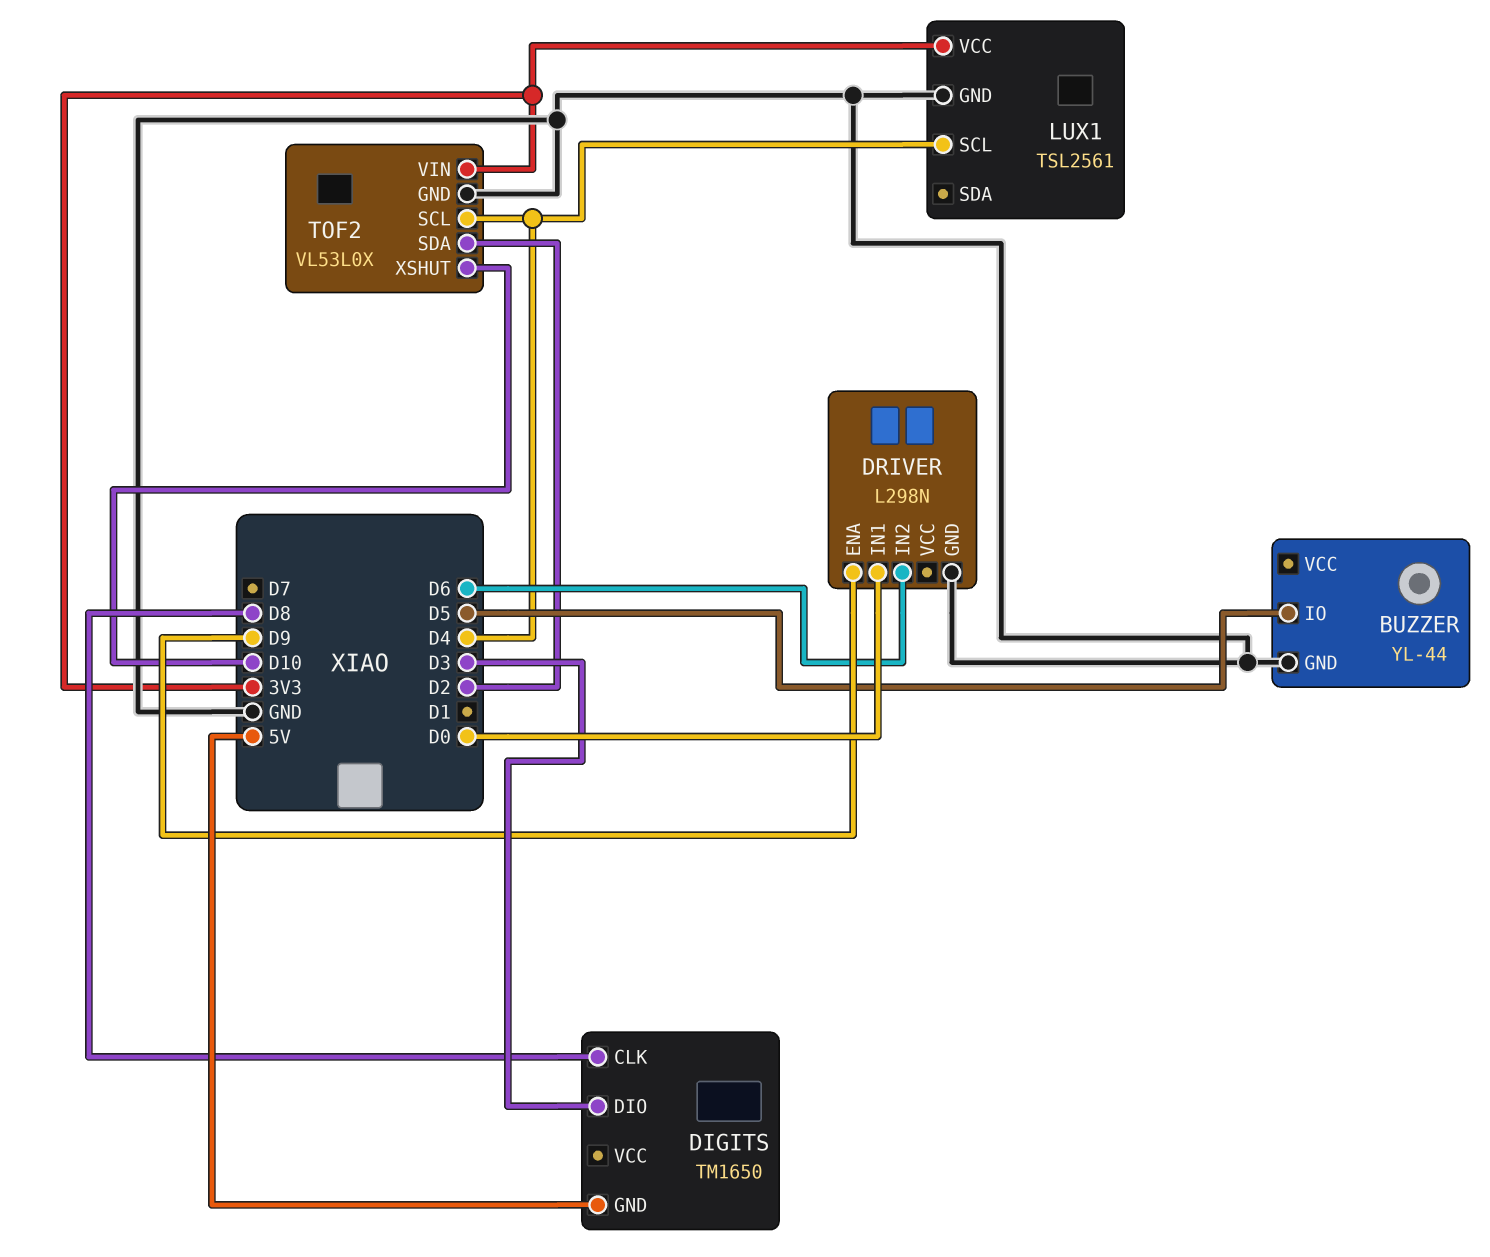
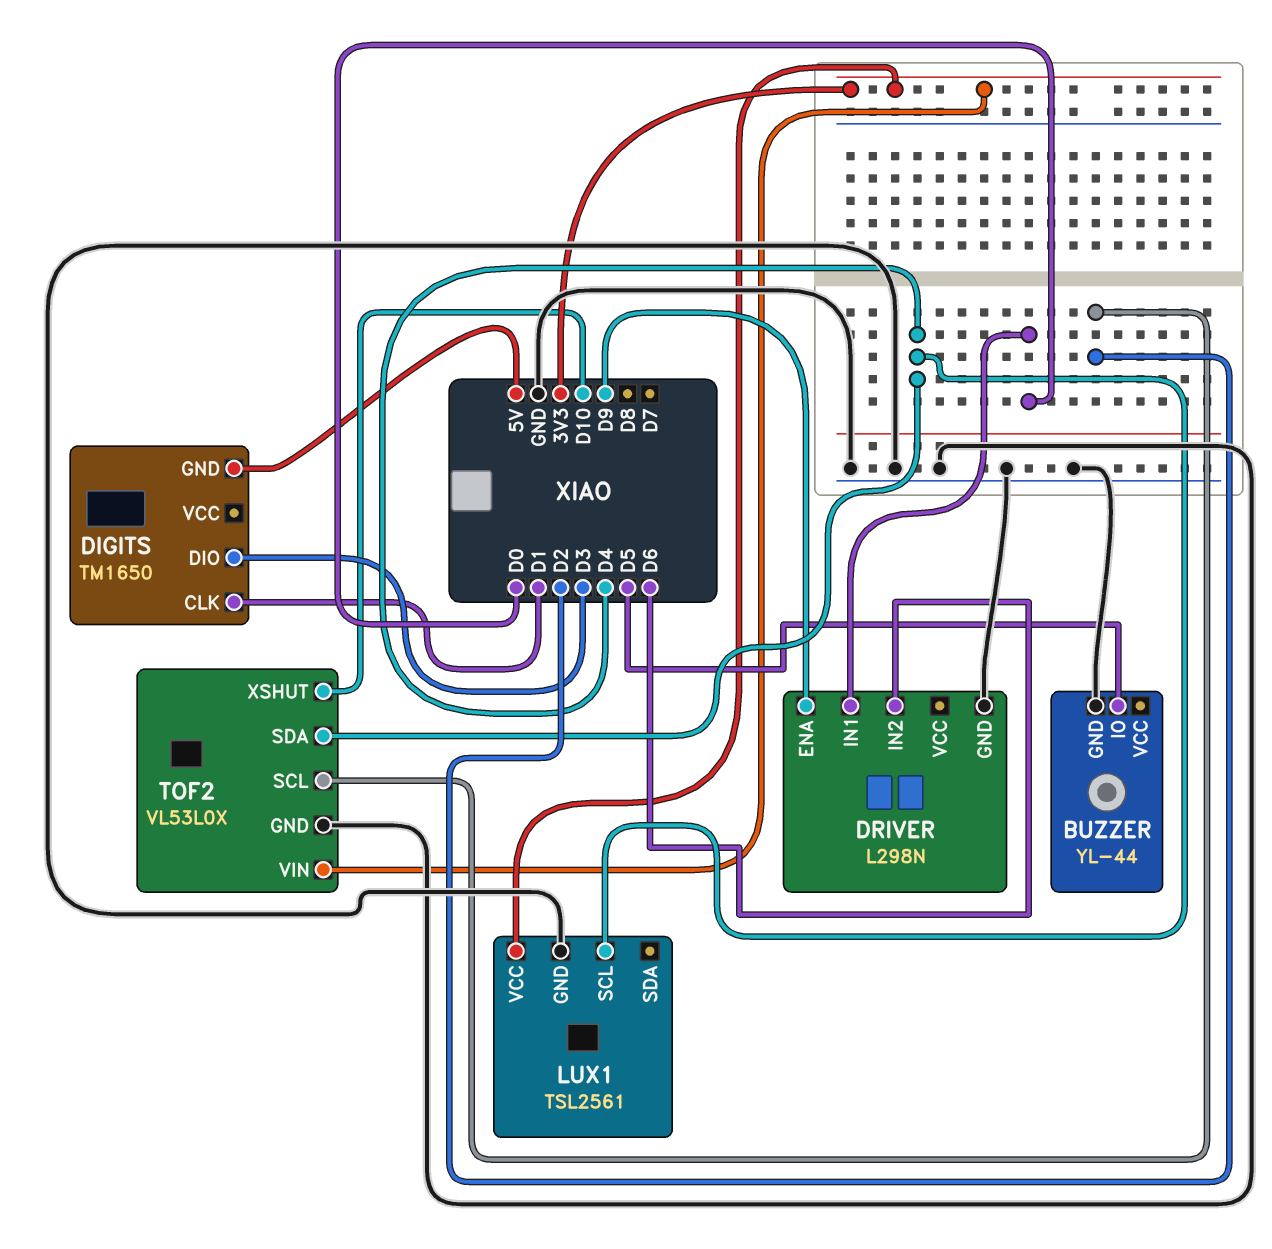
DIGITS pin CLK: D8 -> D1
TOF2 pin SCL: D4 -> D2
TOF2 pin SDA: D2 -> D4

